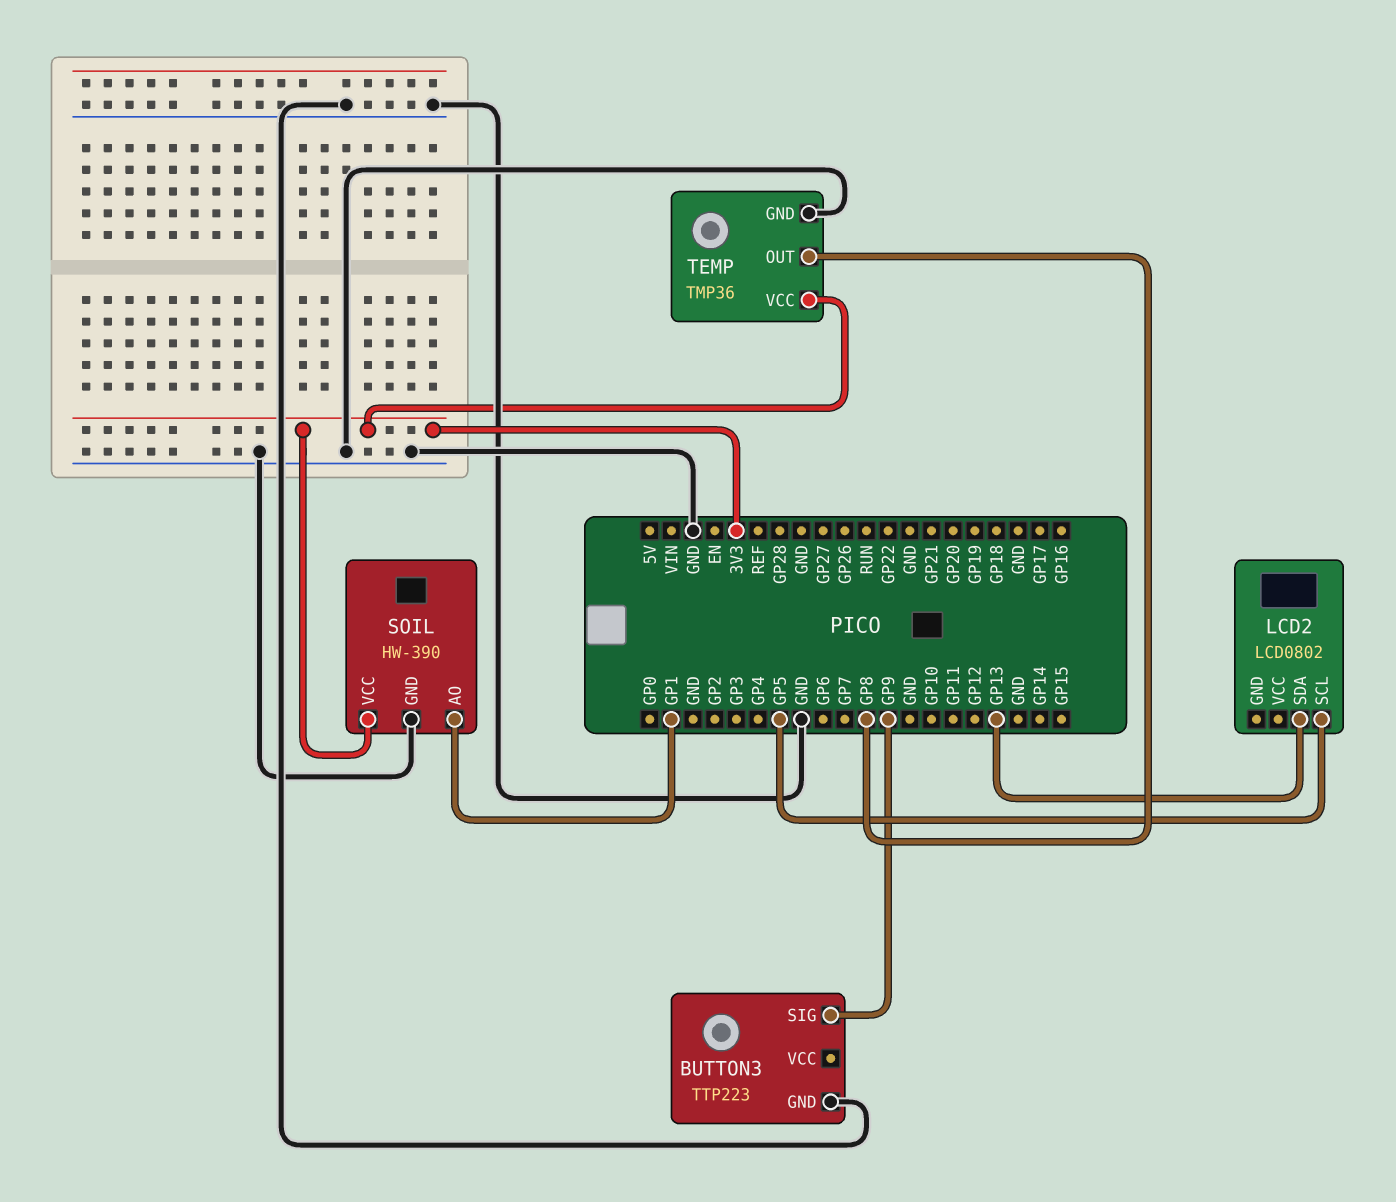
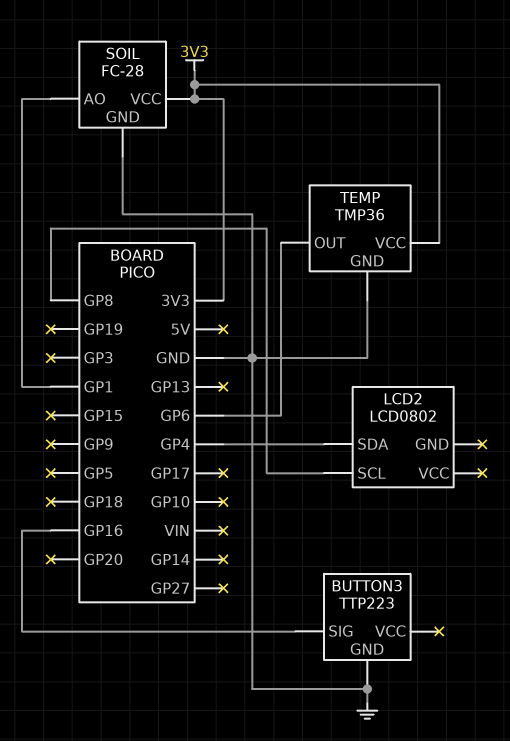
BUTTON3 pin SIG: GP9 -> GP16
LCD2 pin SCL: GP5 -> GP8
LCD2 pin SDA: GP13 -> GP4
SOIL: HW-390 -> FC-28
TEMP pin OUT: GP8 -> GP6

